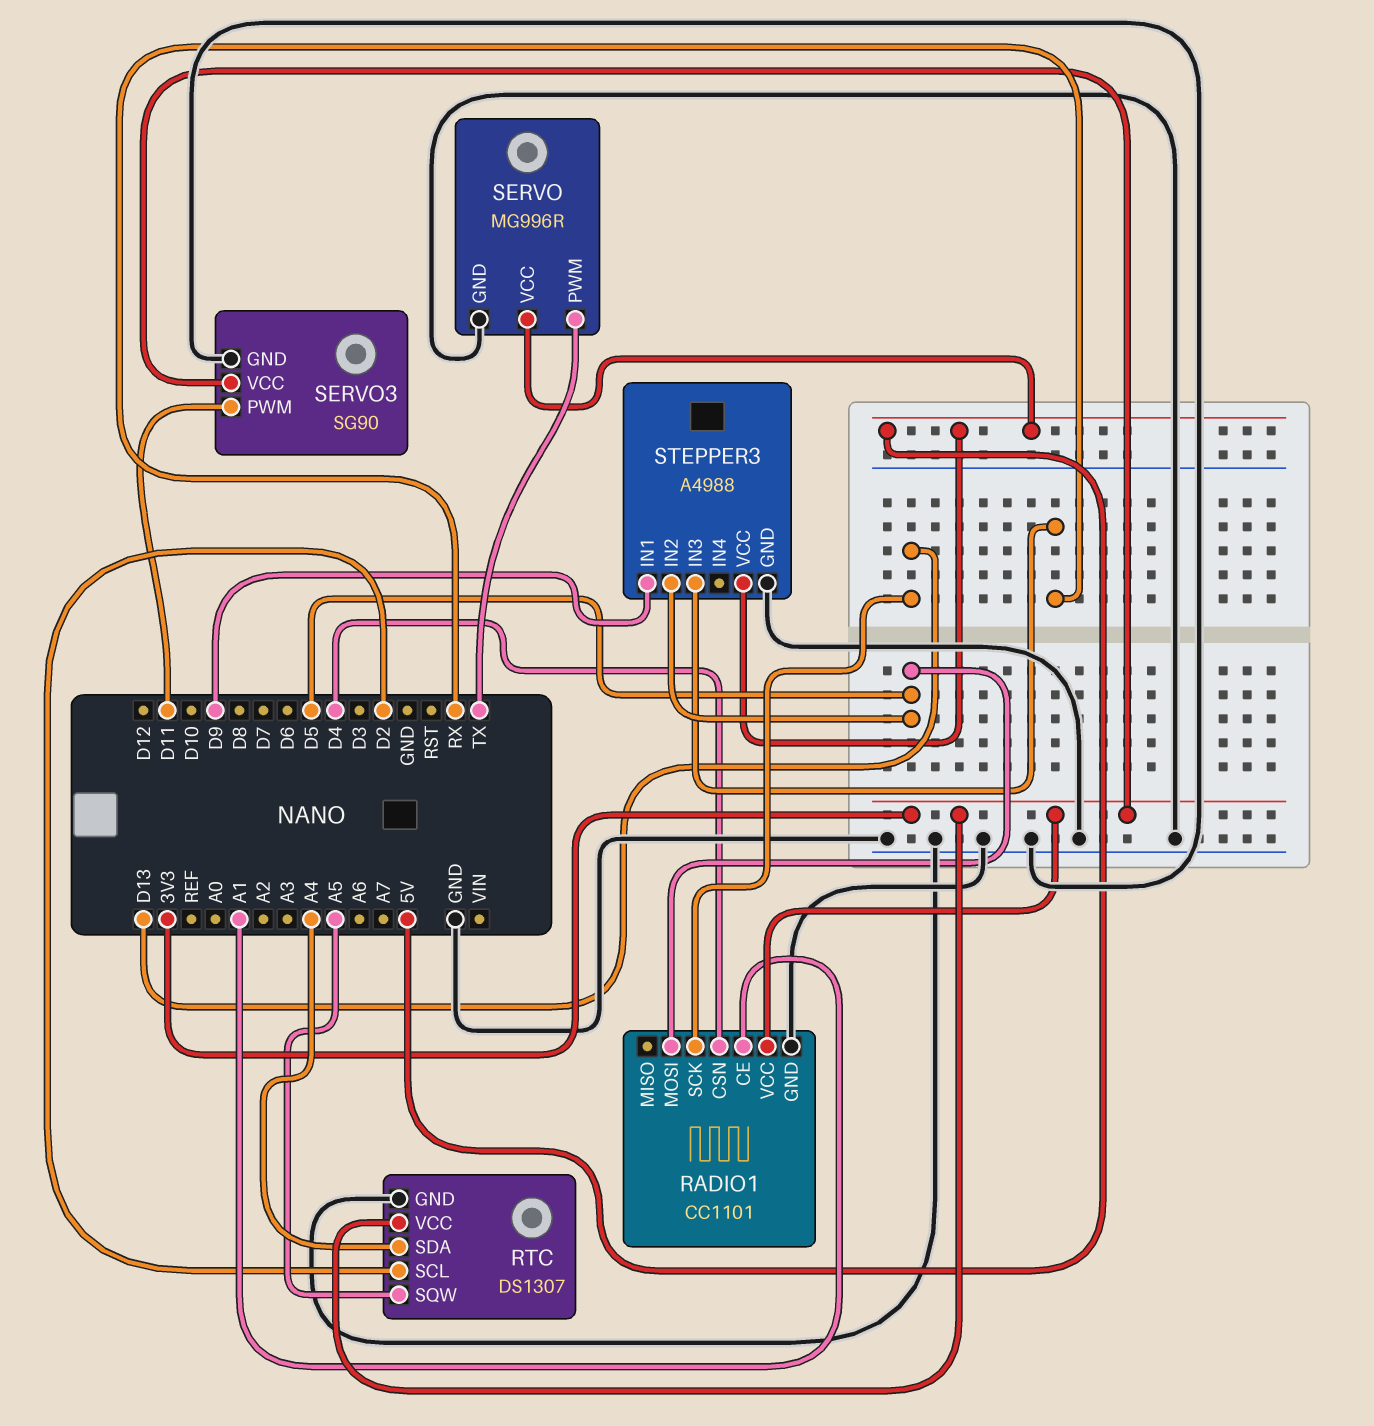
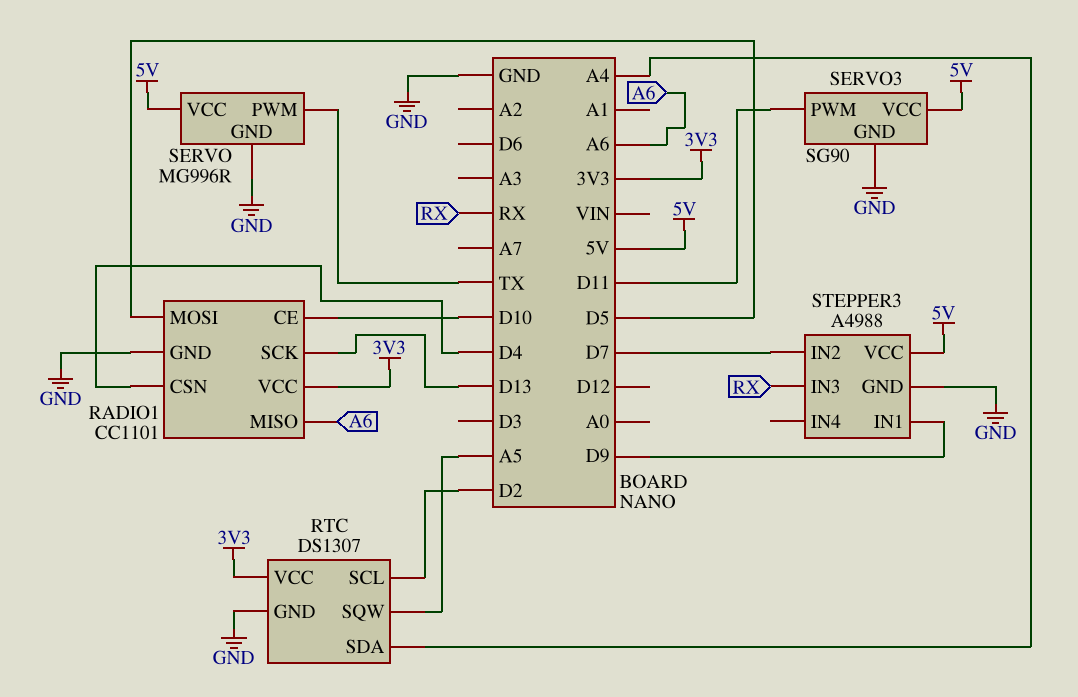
RADIO1 pin CE: A1 -> D10
RADIO1 pin MISO: none -> A6
SERVO3 pin VCC: 3V3 -> 5V
STEPPER3 pin IN2: D5 -> D7

